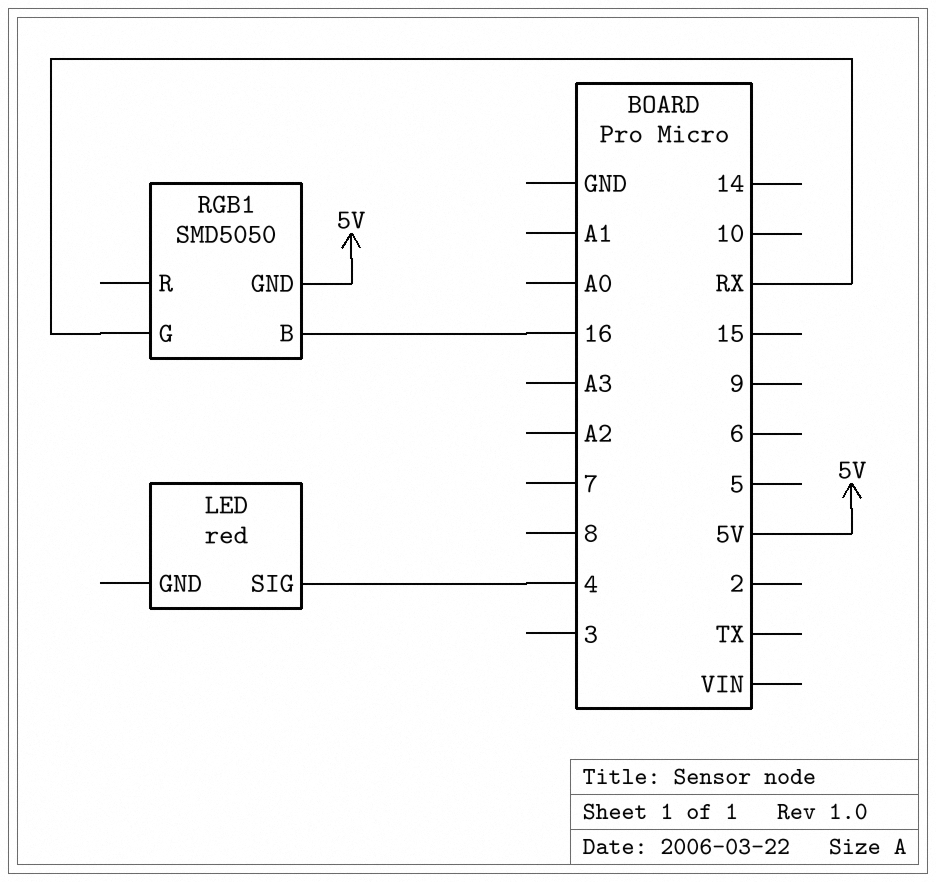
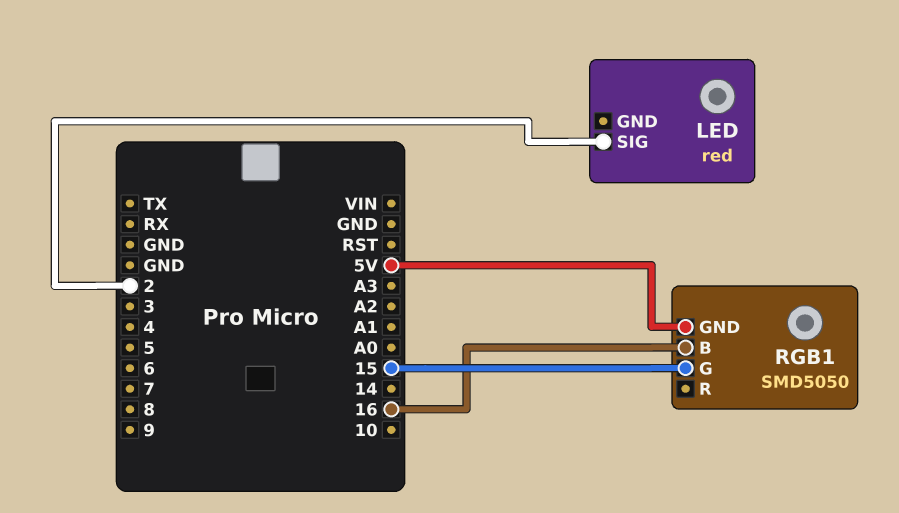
LED pin SIG: 4 -> 2
RGB1 pin G: RX -> 15

